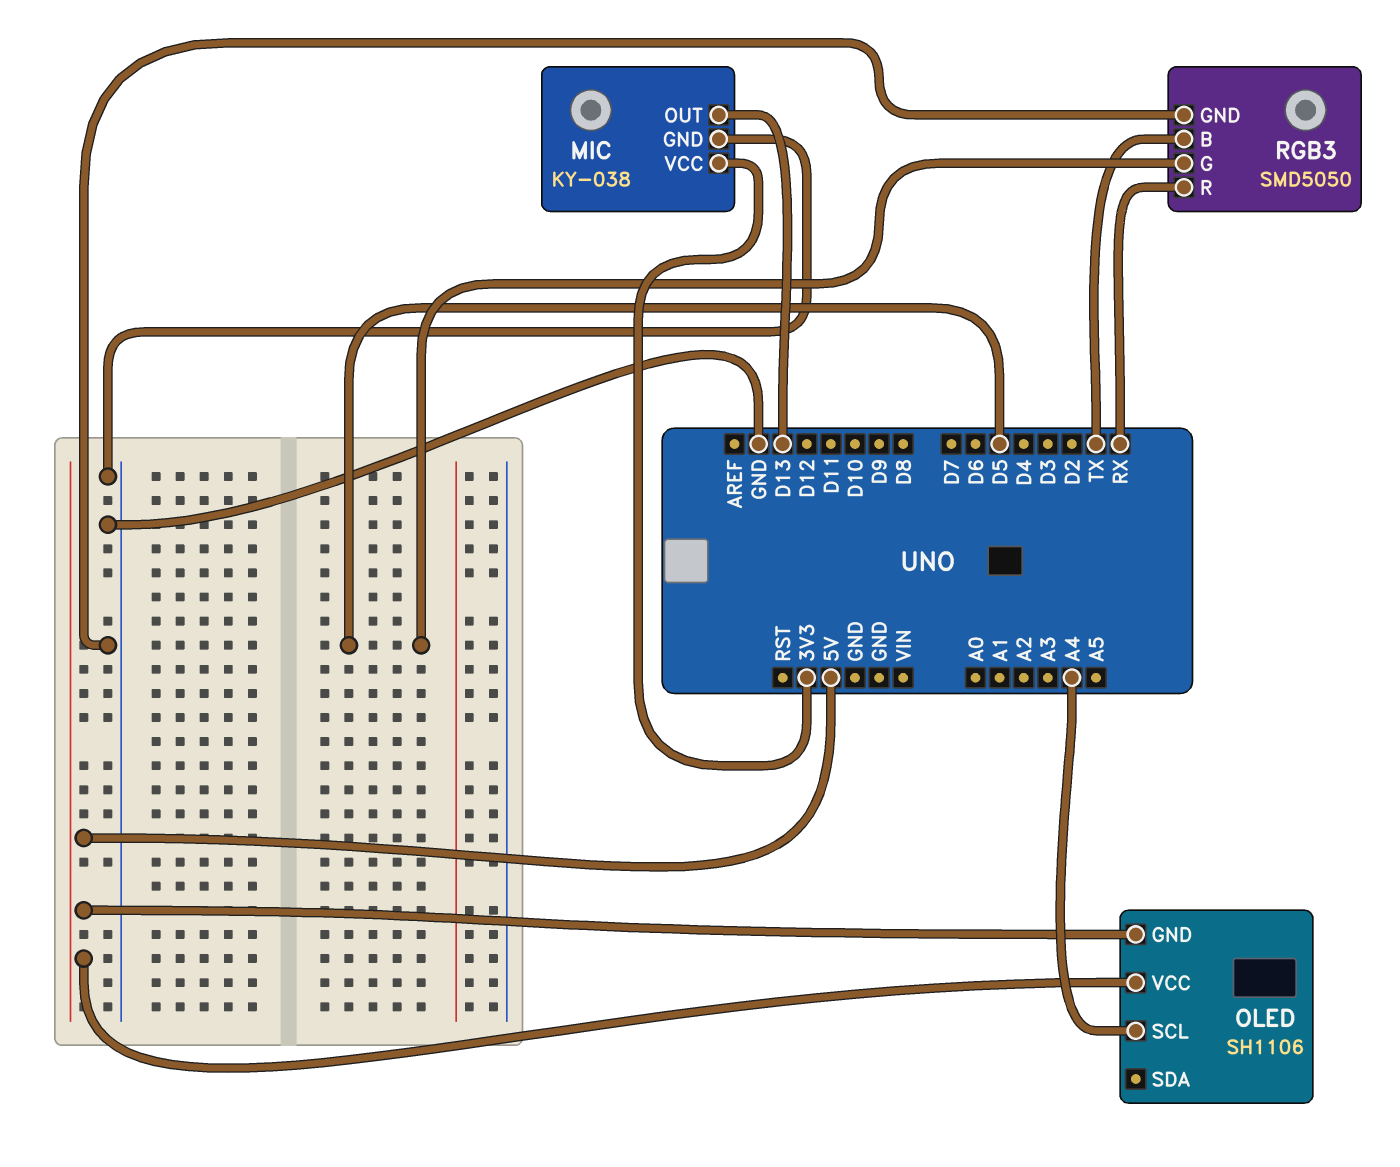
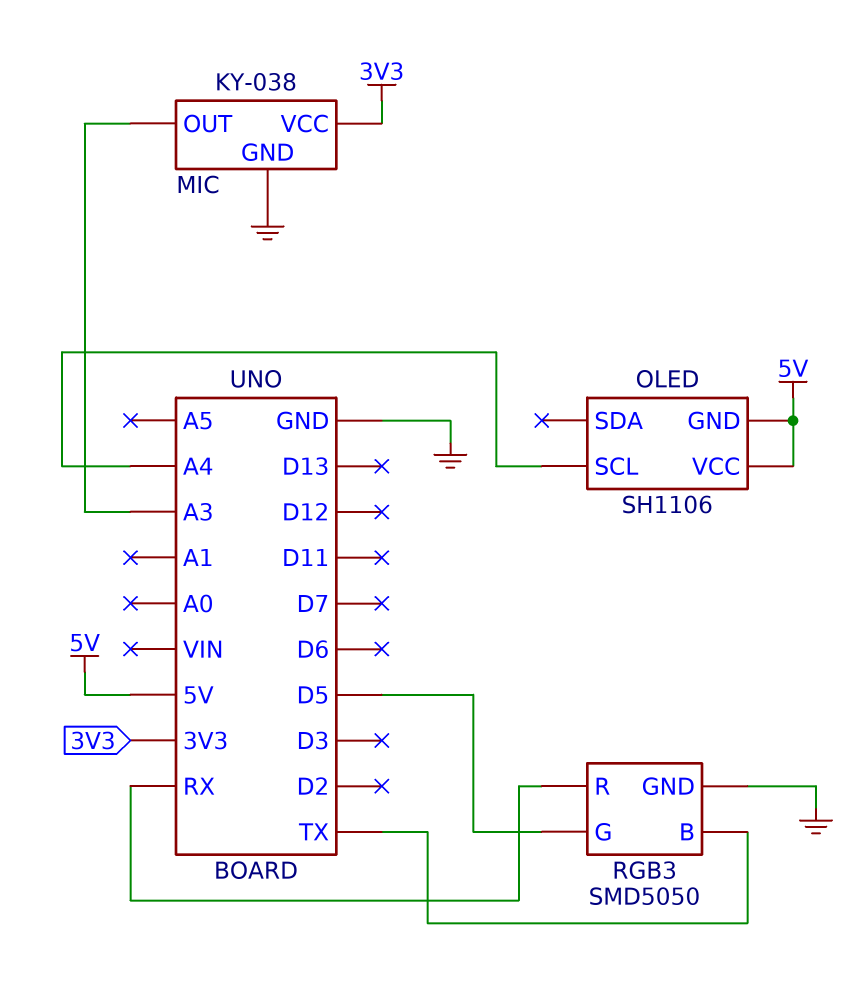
MIC pin OUT: D13 -> A3

